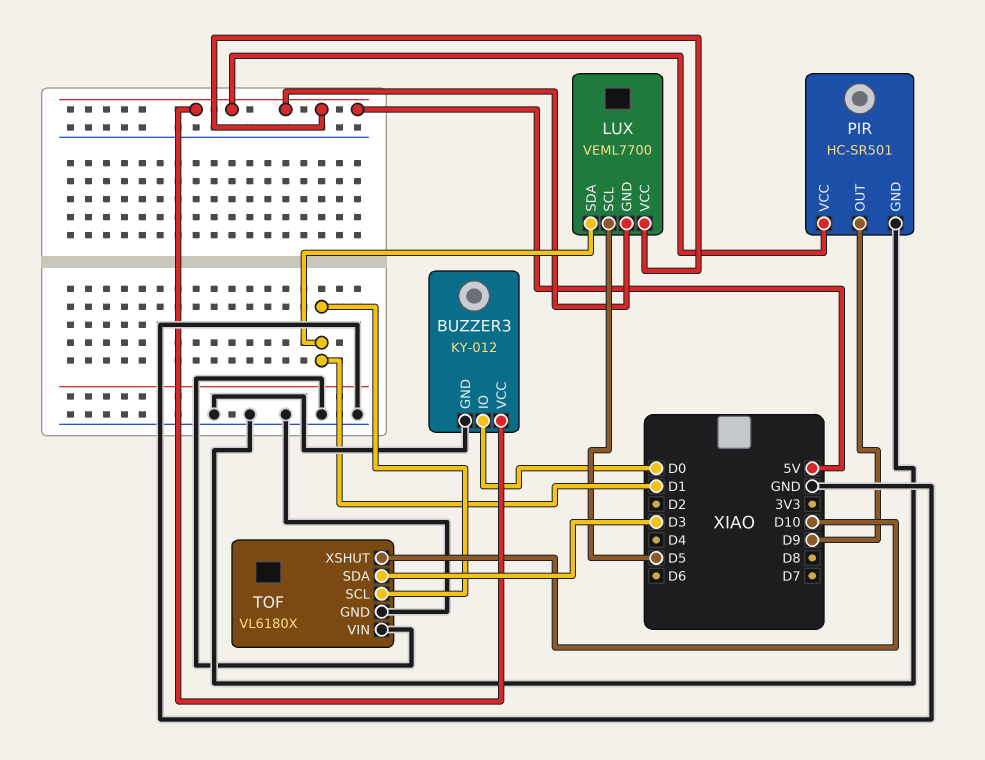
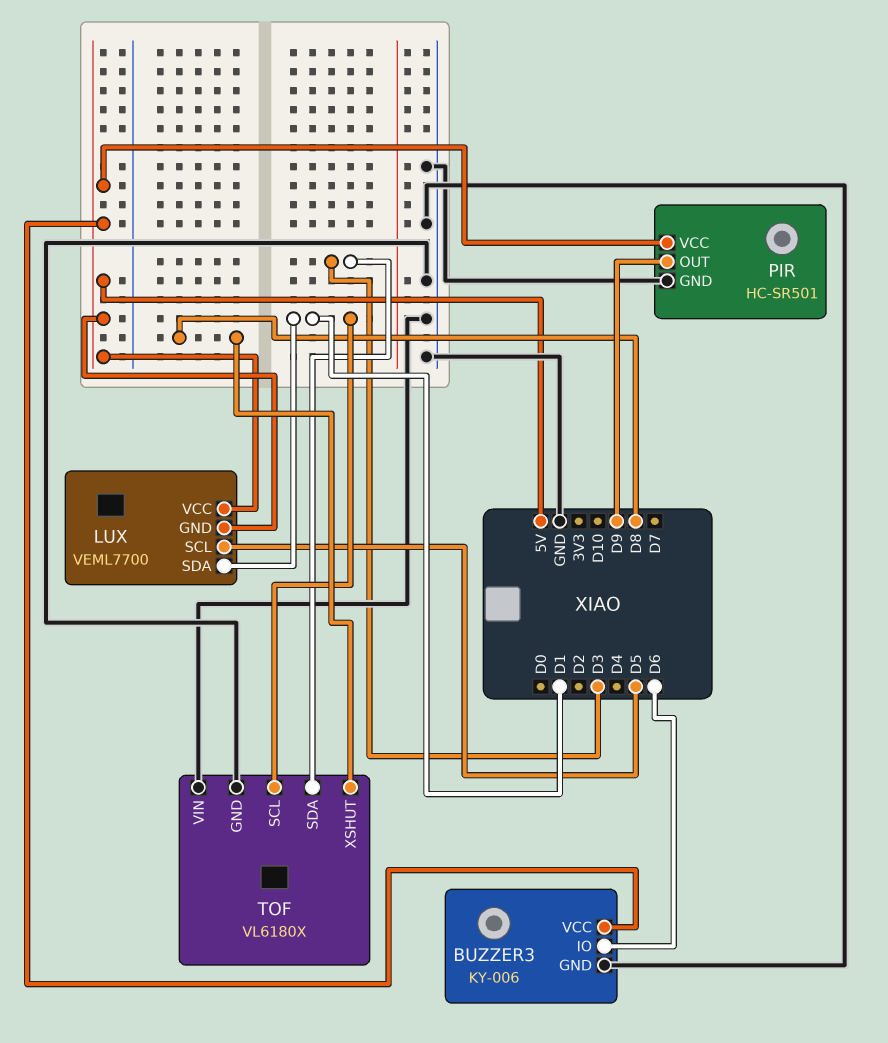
BUZZER3: KY-012 -> KY-006
BUZZER3 pin IO: D0 -> D6
TOF pin XSHUT: D10 -> D8

